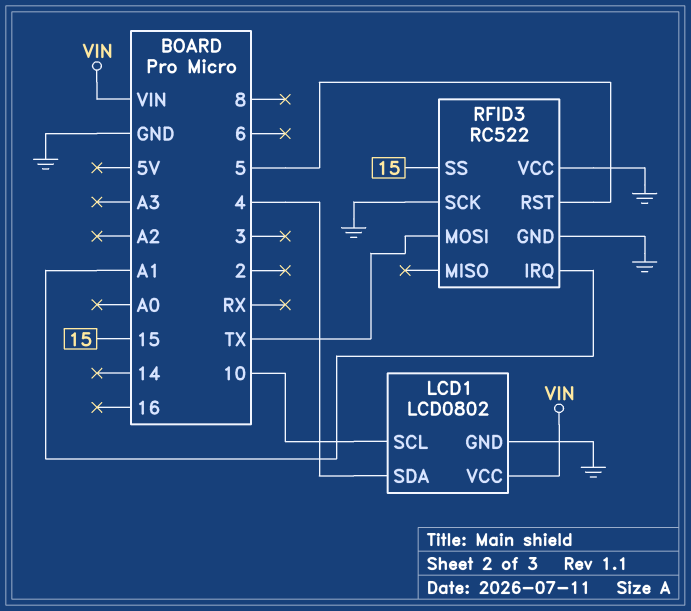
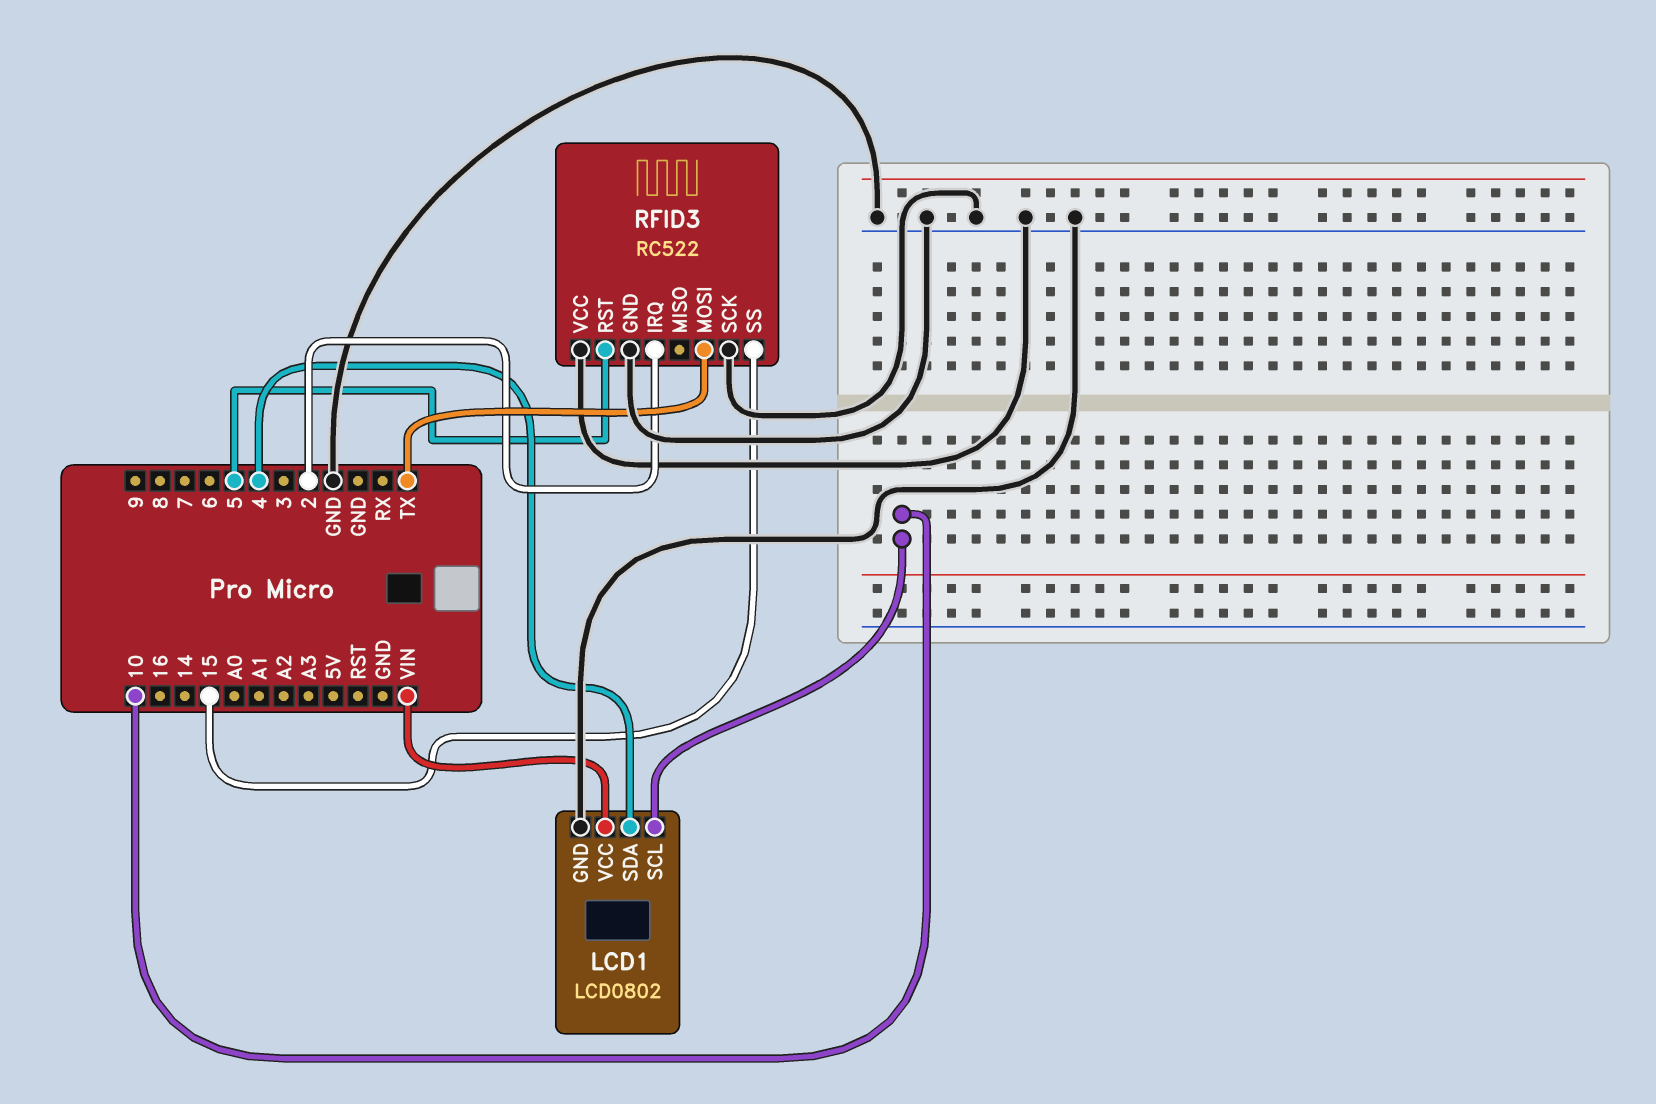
RFID3 pin IRQ: A1 -> 2

